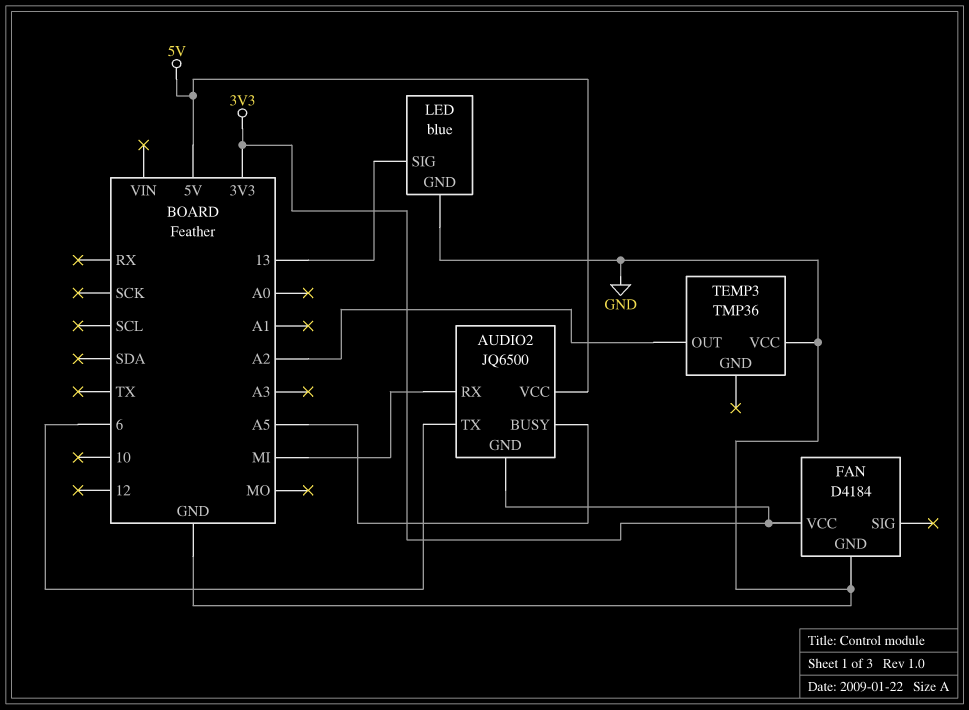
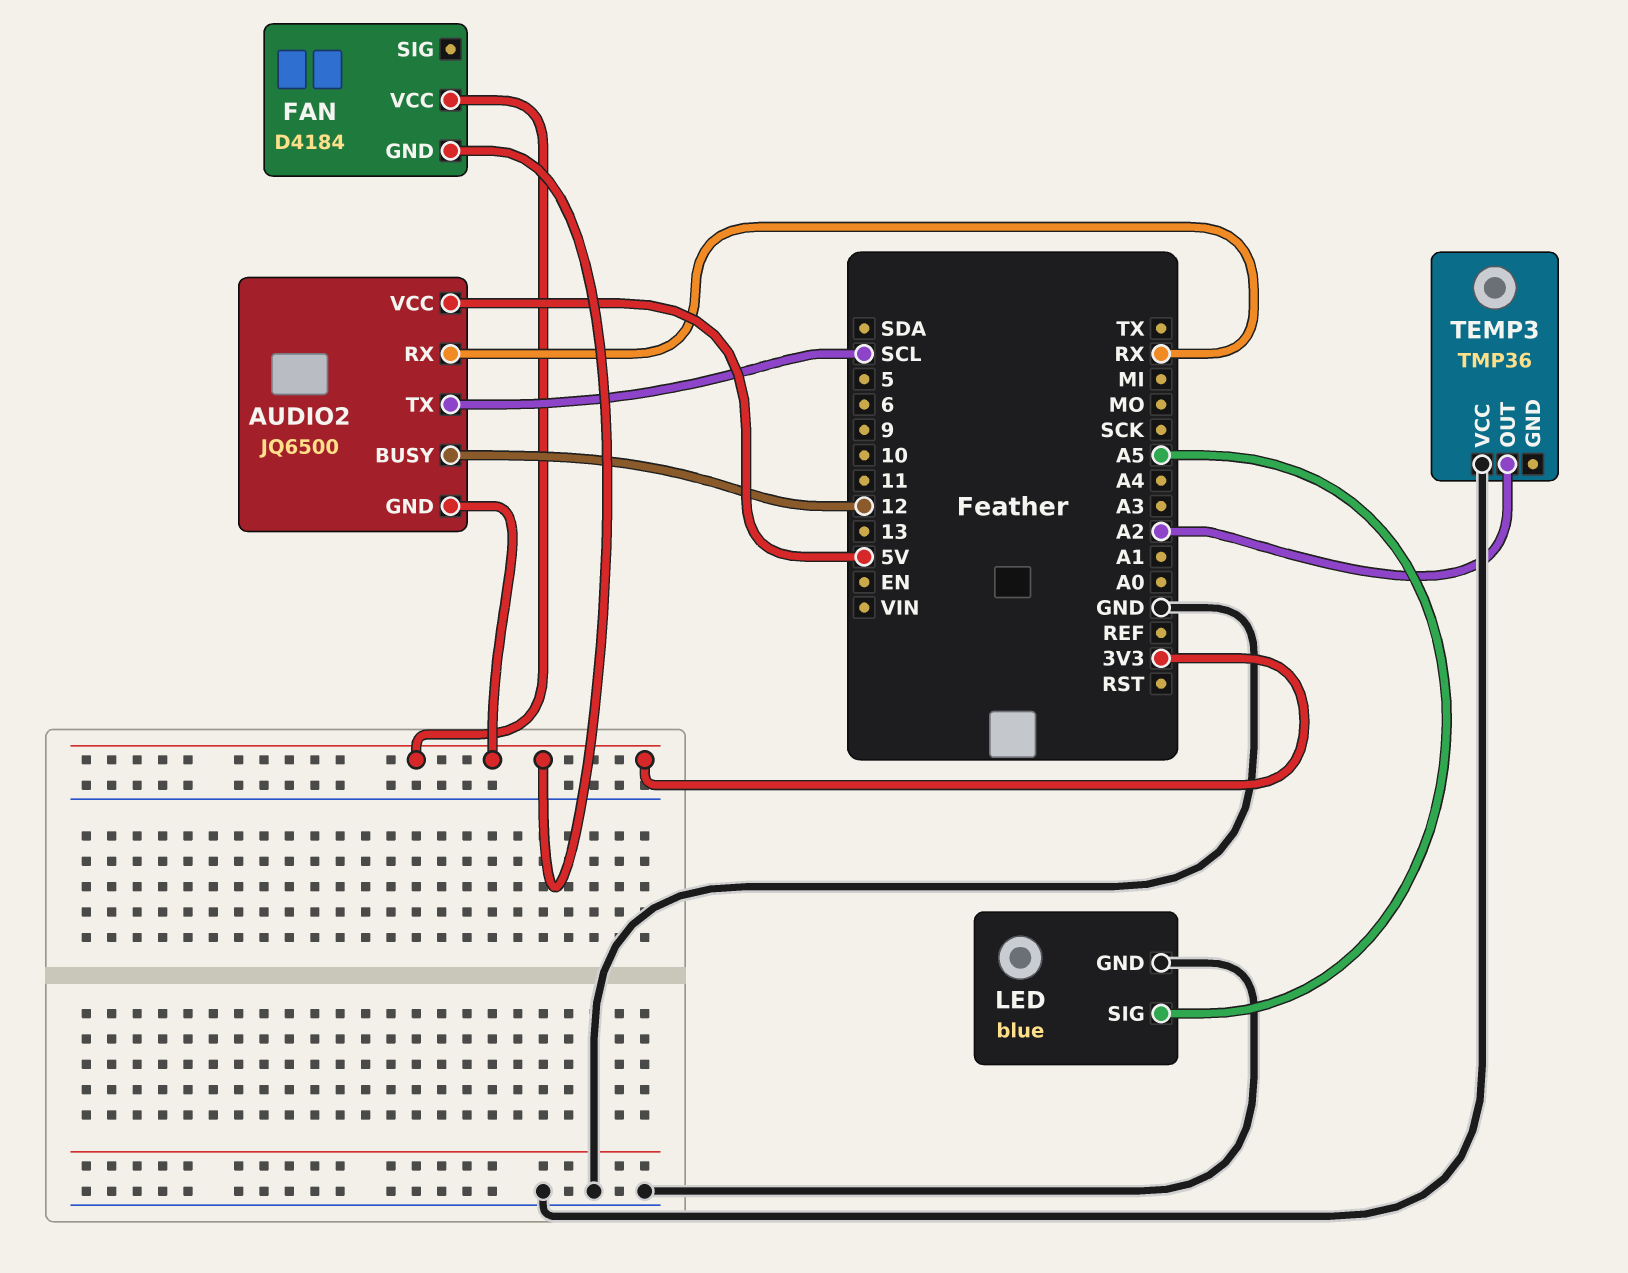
AUDIO2 pin BUSY: A5 -> 12
AUDIO2 pin RX: MI -> RX
AUDIO2 pin TX: 6 -> SCL
FAN pin GND: GND -> 3V3
LED pin SIG: 13 -> A5

